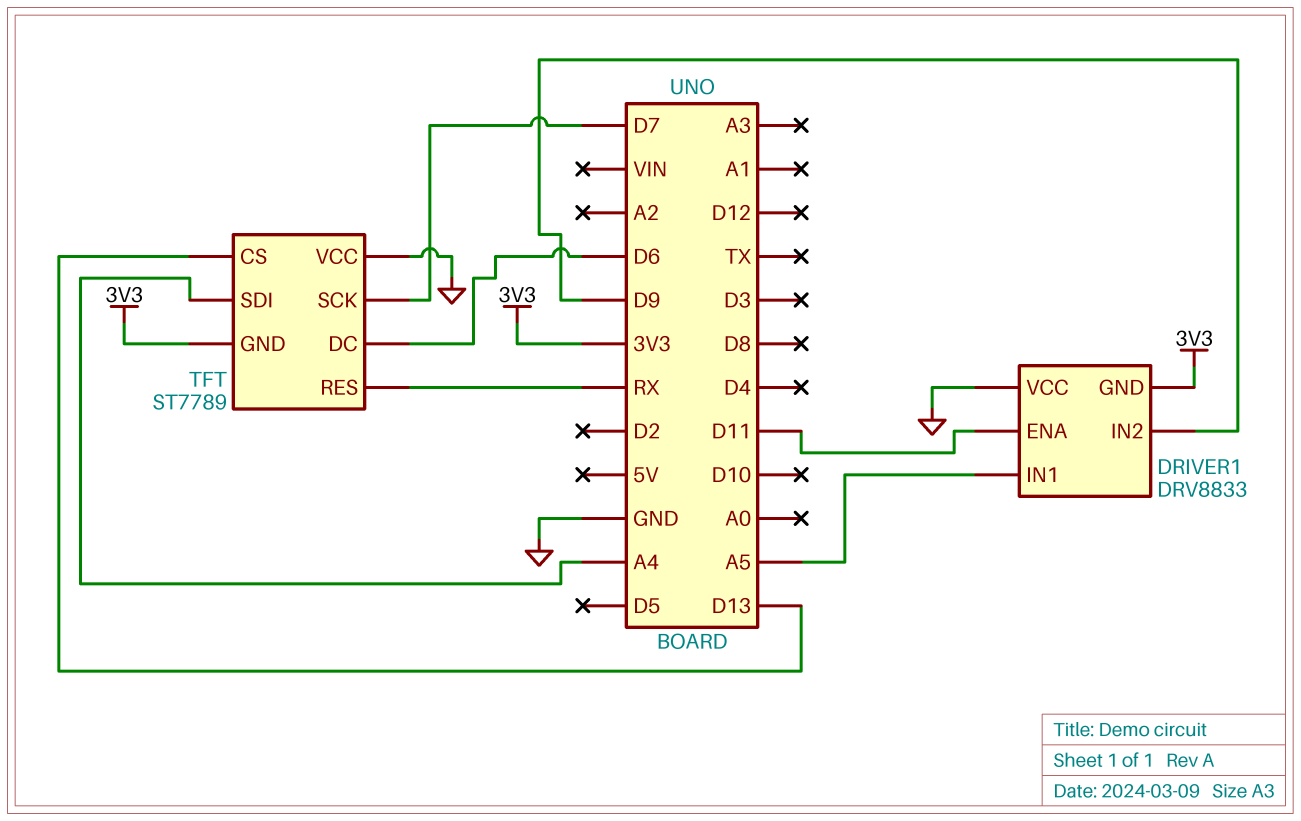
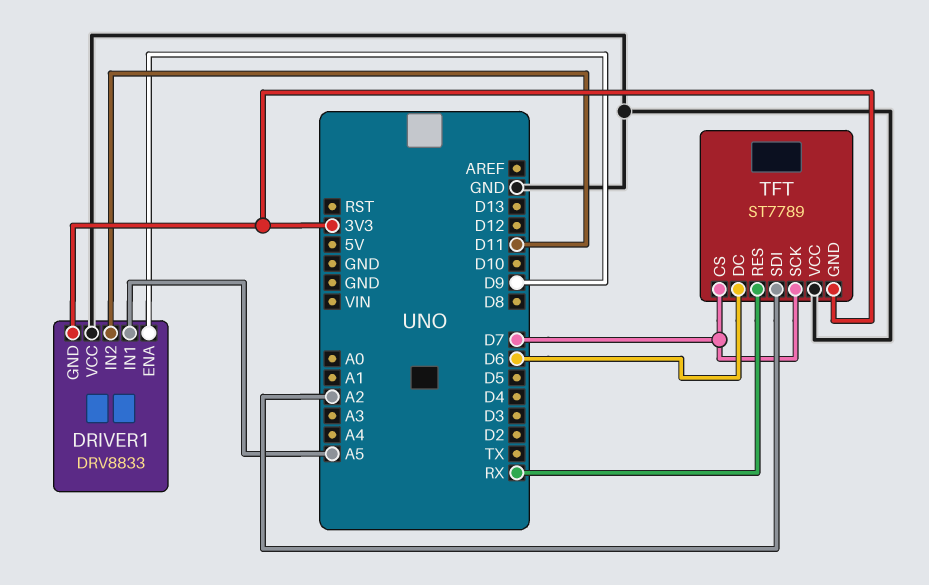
DRIVER1 pin ENA: D11 -> D9
DRIVER1 pin IN2: D9 -> D11
TFT pin CS: D13 -> D7
TFT pin SDI: A4 -> A2

